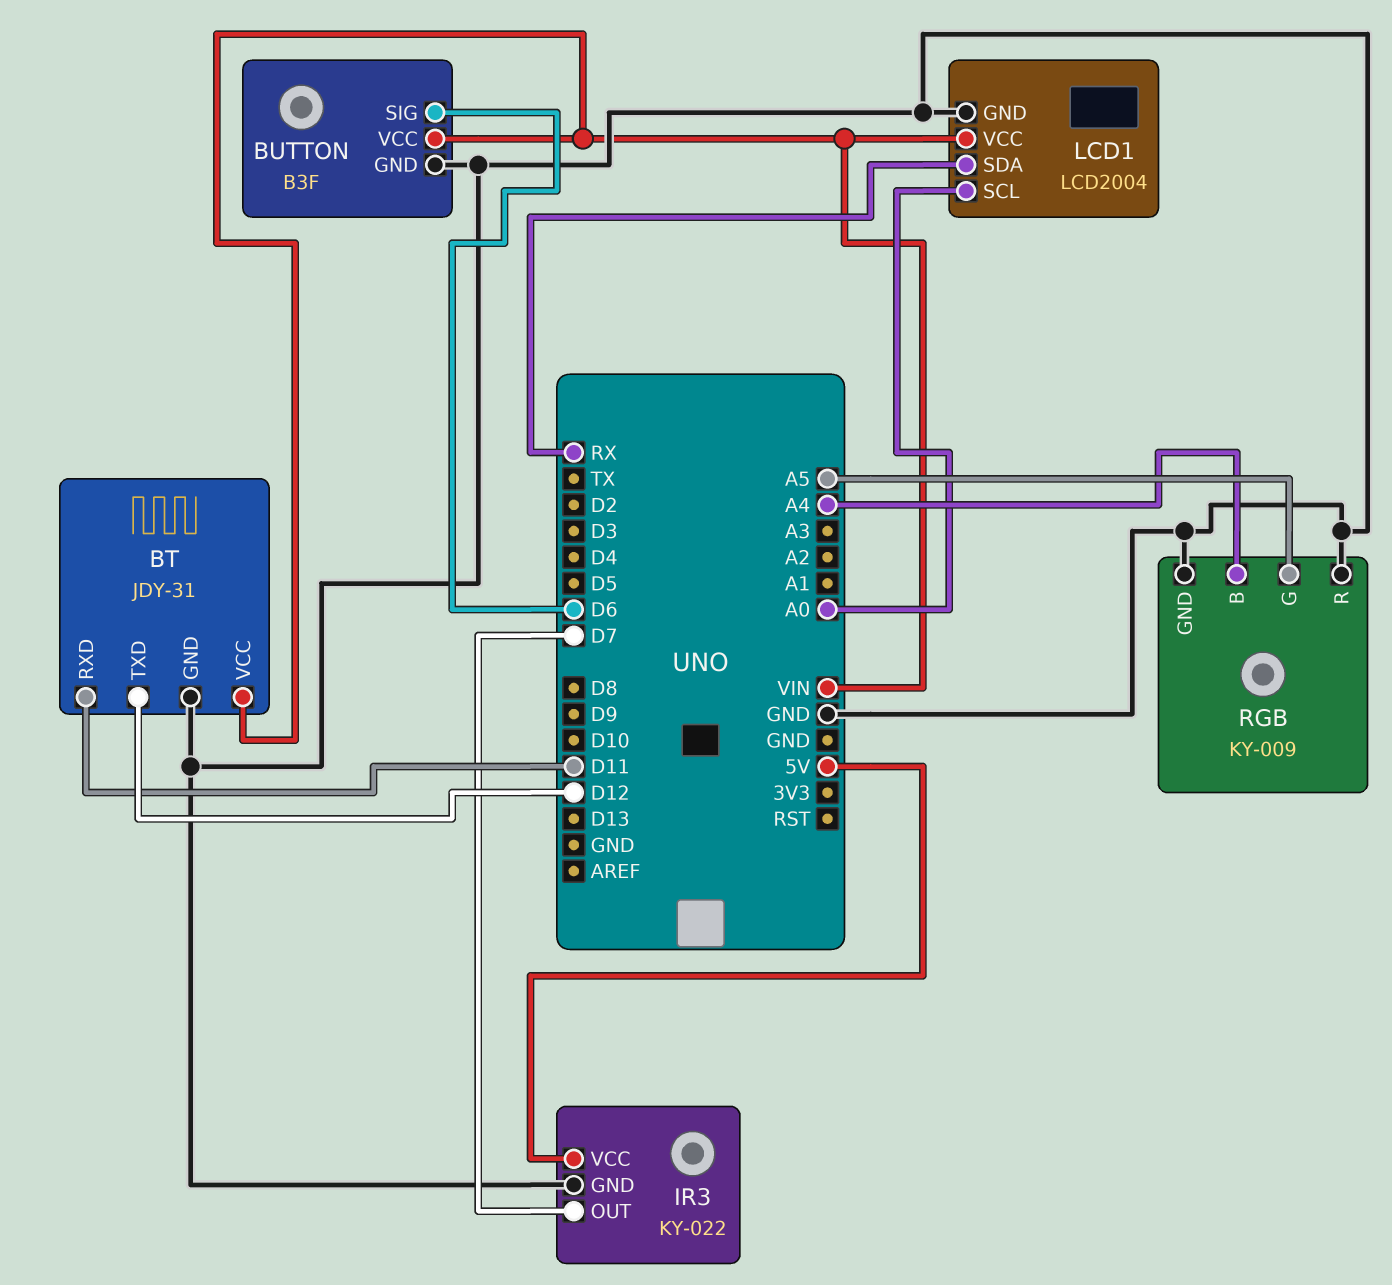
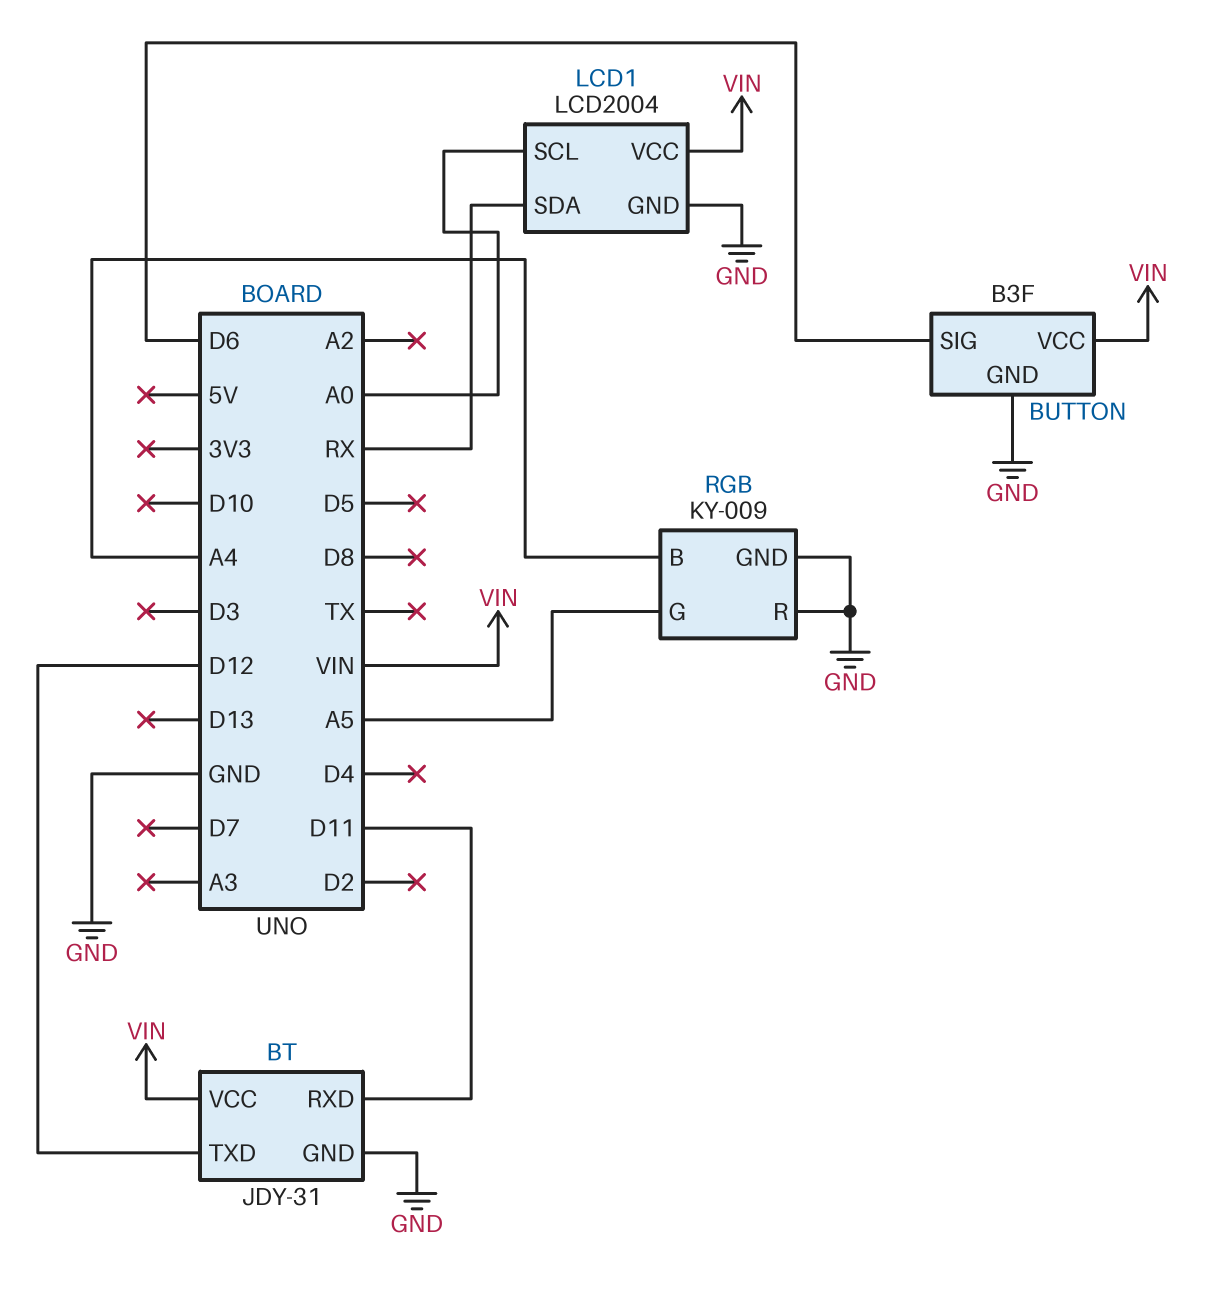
IR3: KY-022 -> none
IR3 pin GND: GND -> none
IR3 pin OUT: D7 -> none
IR3 pin VCC: 5V -> none

